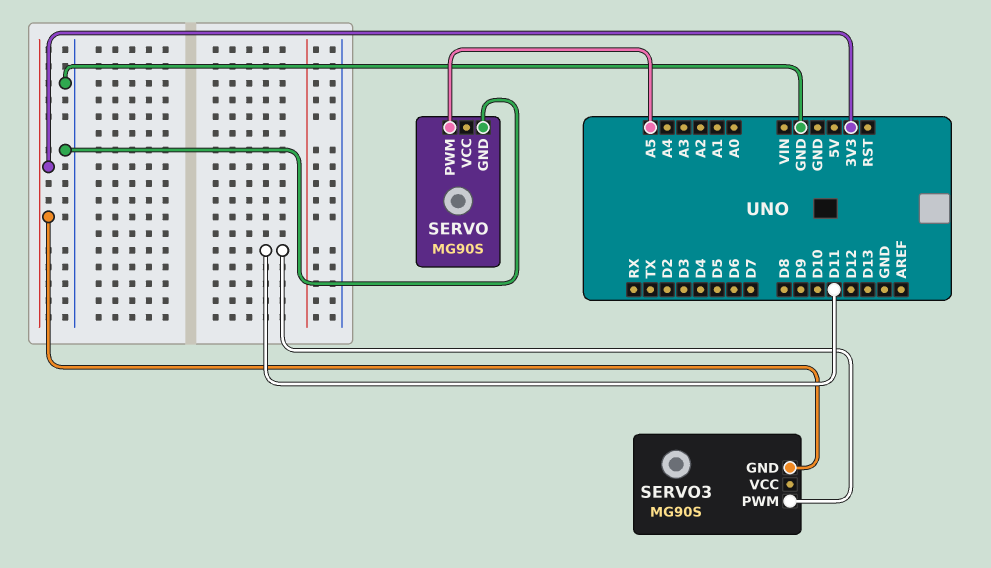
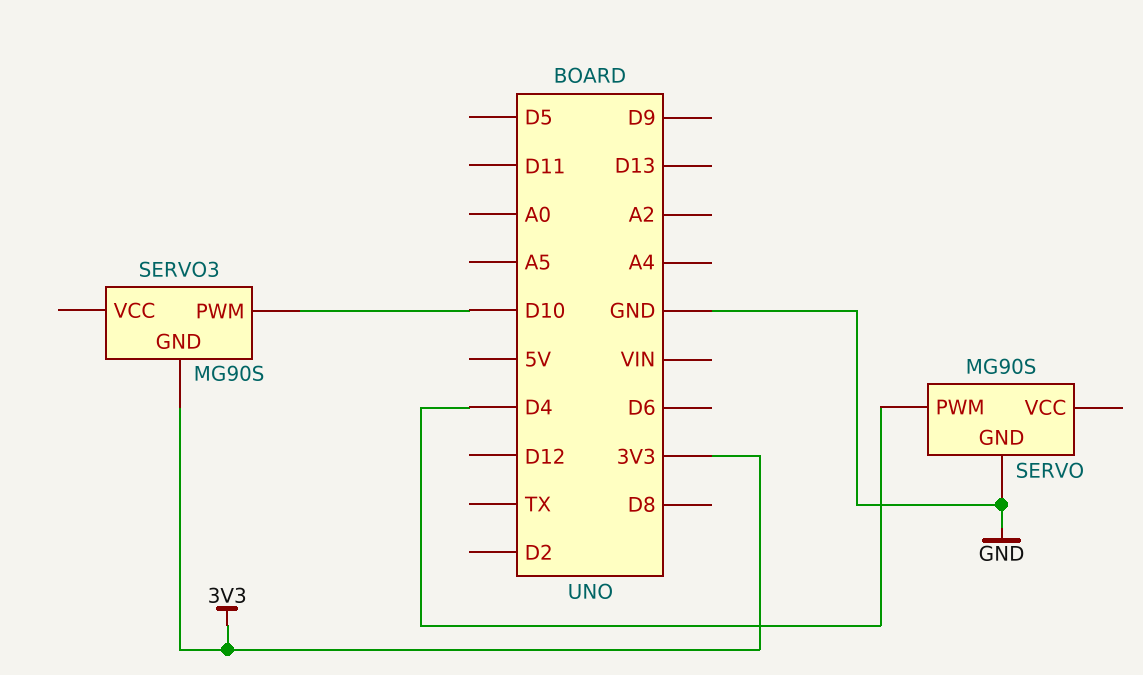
SERVO pin PWM: A5 -> D4
SERVO3 pin PWM: D11 -> D10

